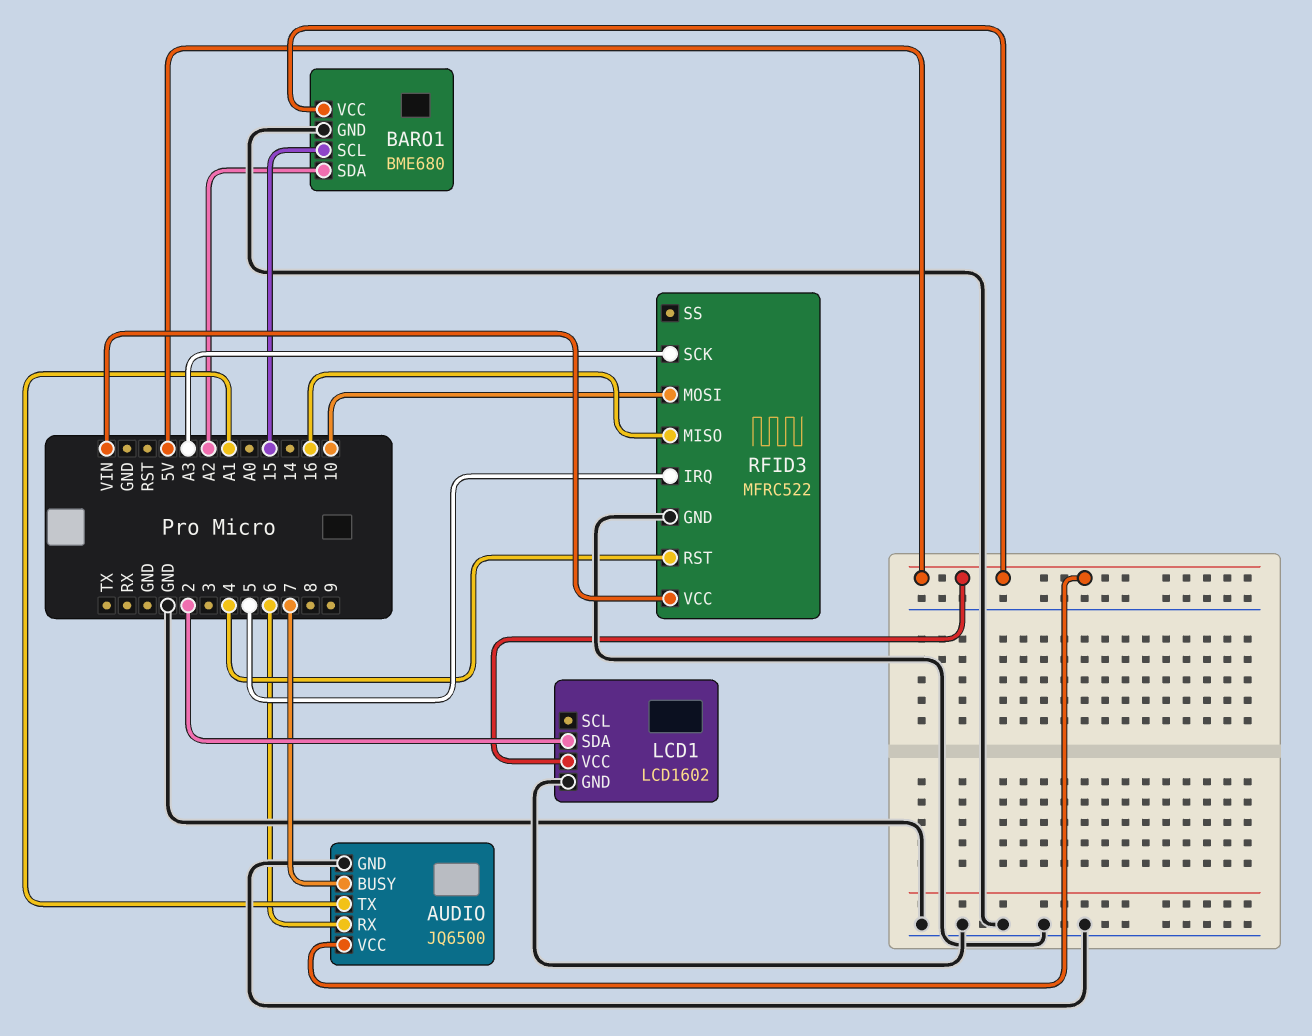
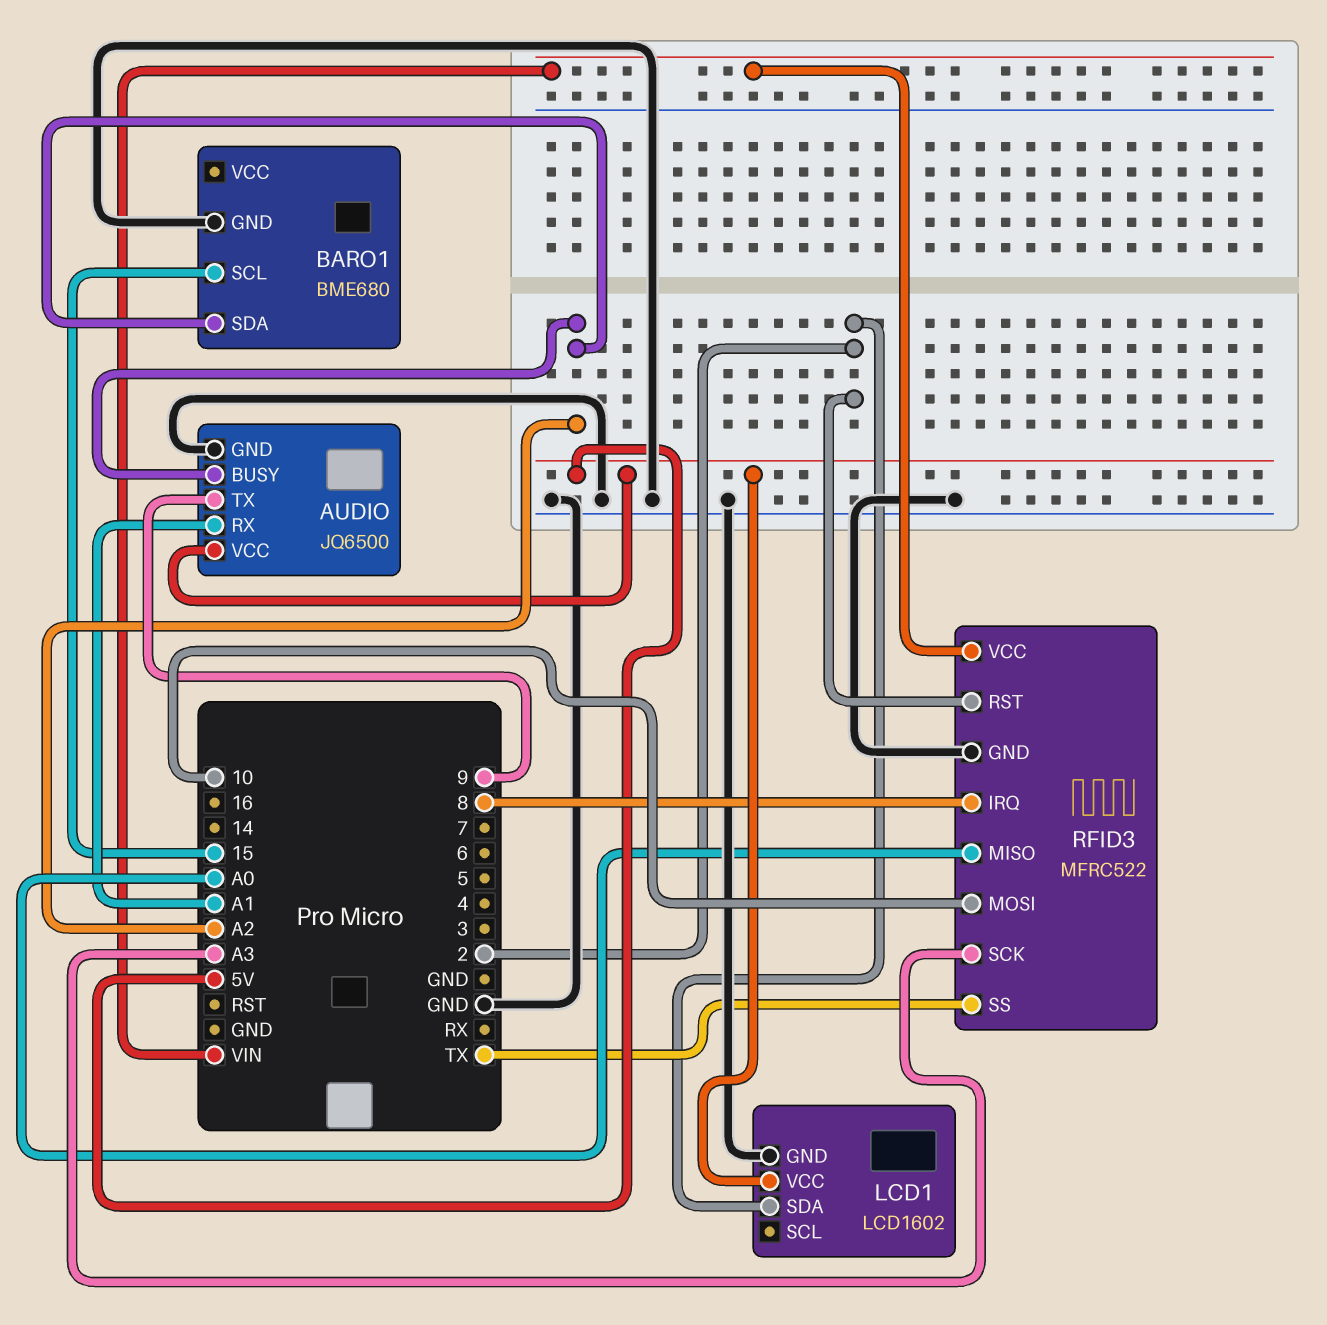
AUDIO pin BUSY: 7 -> A2
AUDIO pin RX: 6 -> A1
AUDIO pin TX: A1 -> 9
BARO1 pin VCC: 5V -> none
RFID3 pin IRQ: 5 -> 8
RFID3 pin MISO: 16 -> A0
RFID3 pin RST: 4 -> 2
RFID3 pin SS: none -> TX

